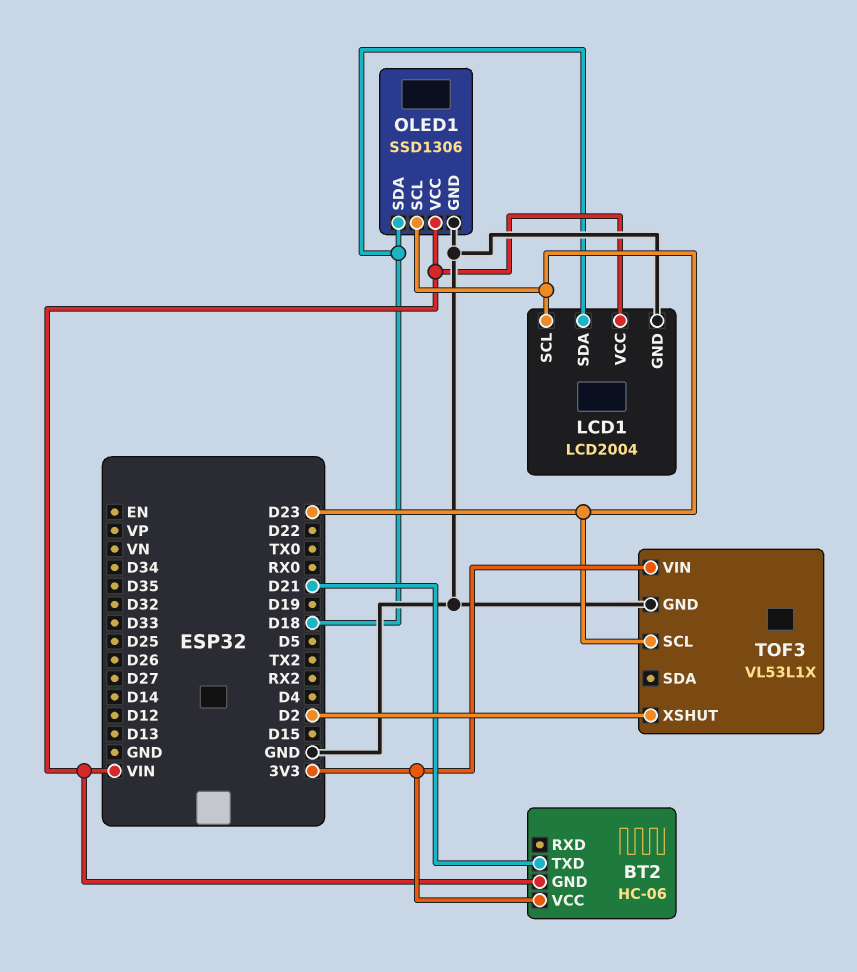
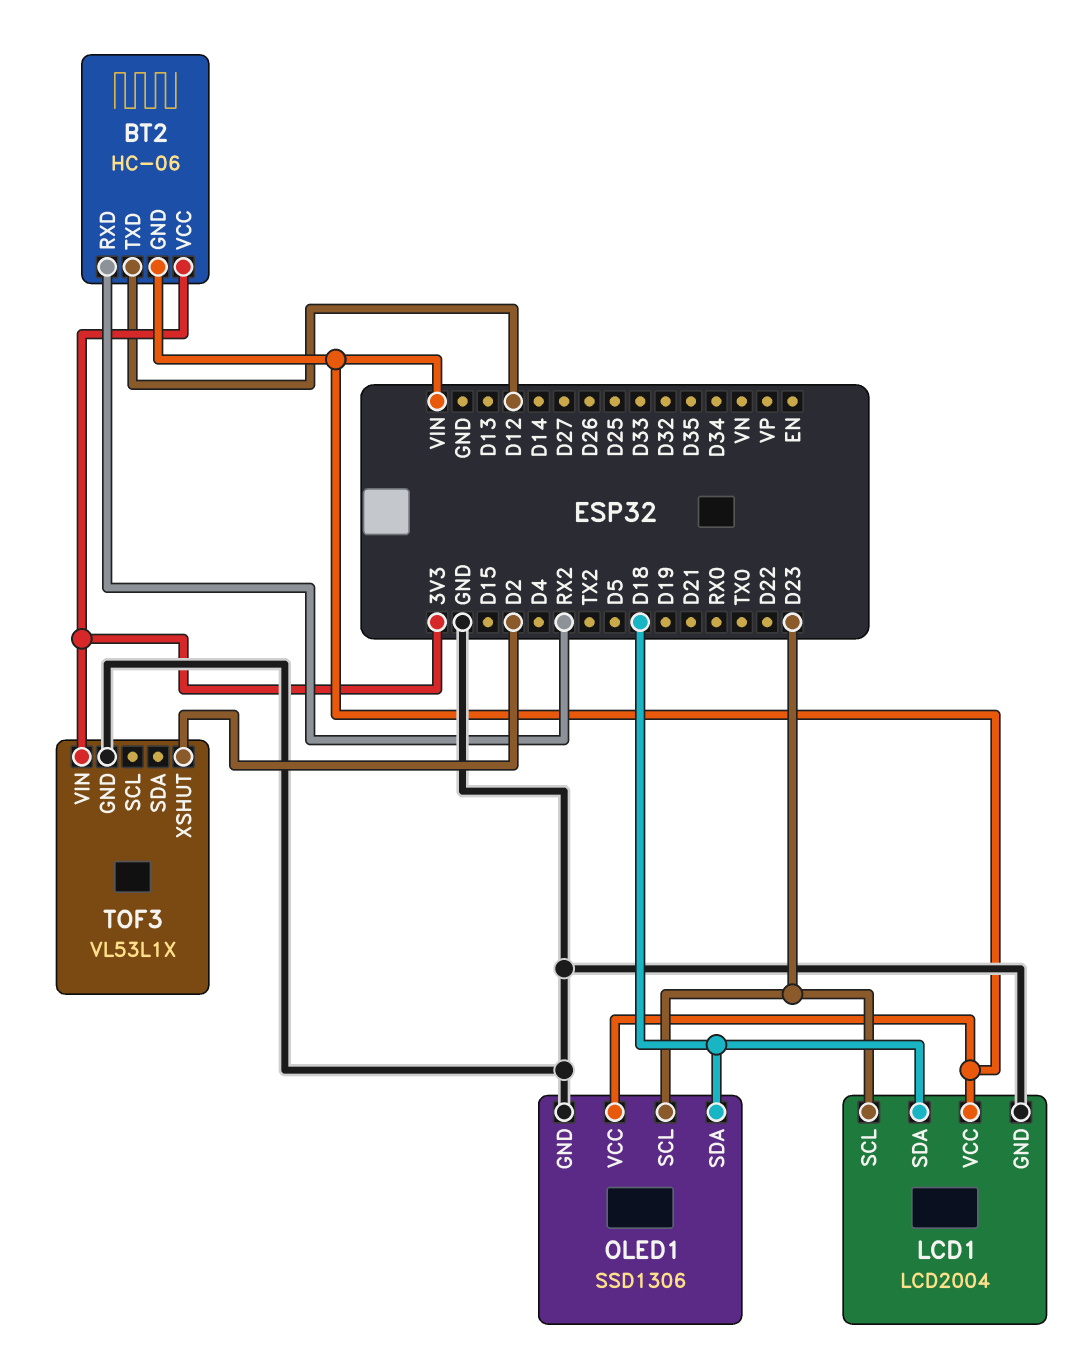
BT2 pin RXD: none -> RX2
BT2 pin TXD: D21 -> D12
TOF3 pin SCL: D23 -> none

